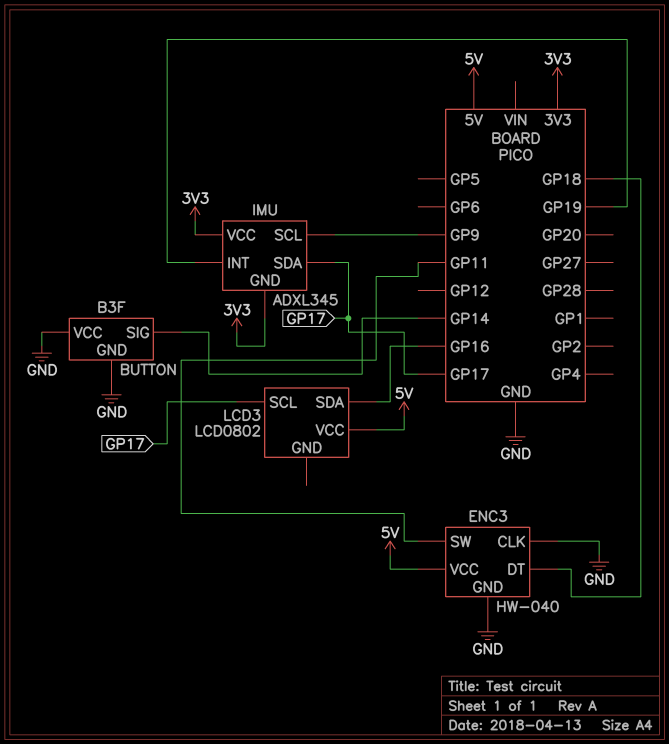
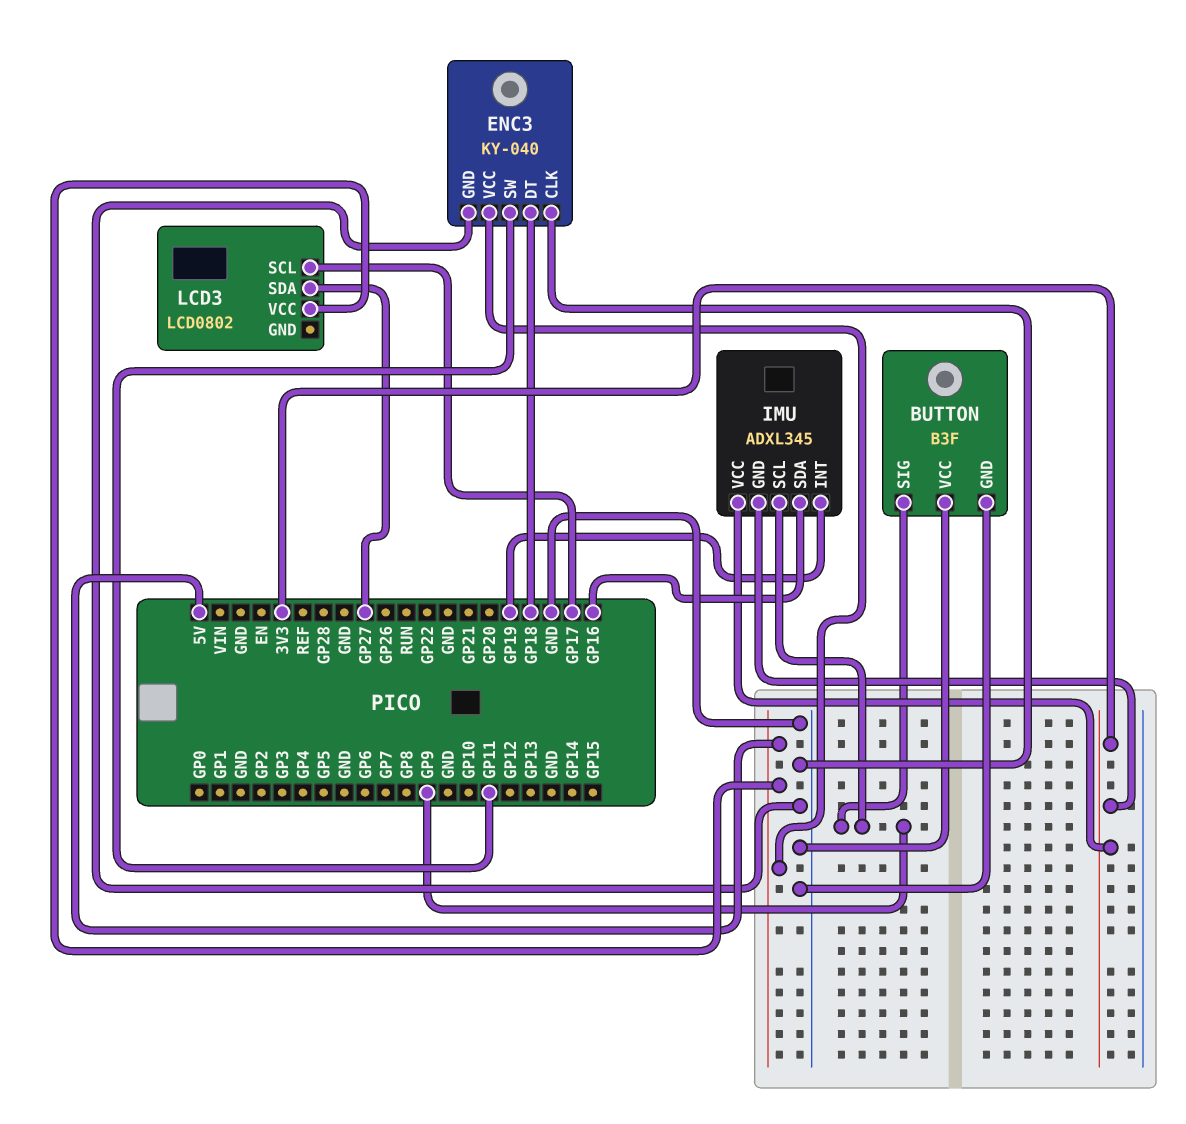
BUTTON pin SIG: GP14 -> GP9
ENC3: HW-040 -> KY-040
IMU pin SDA: GP17 -> GP16
LCD3 pin SDA: GP16 -> GP27

